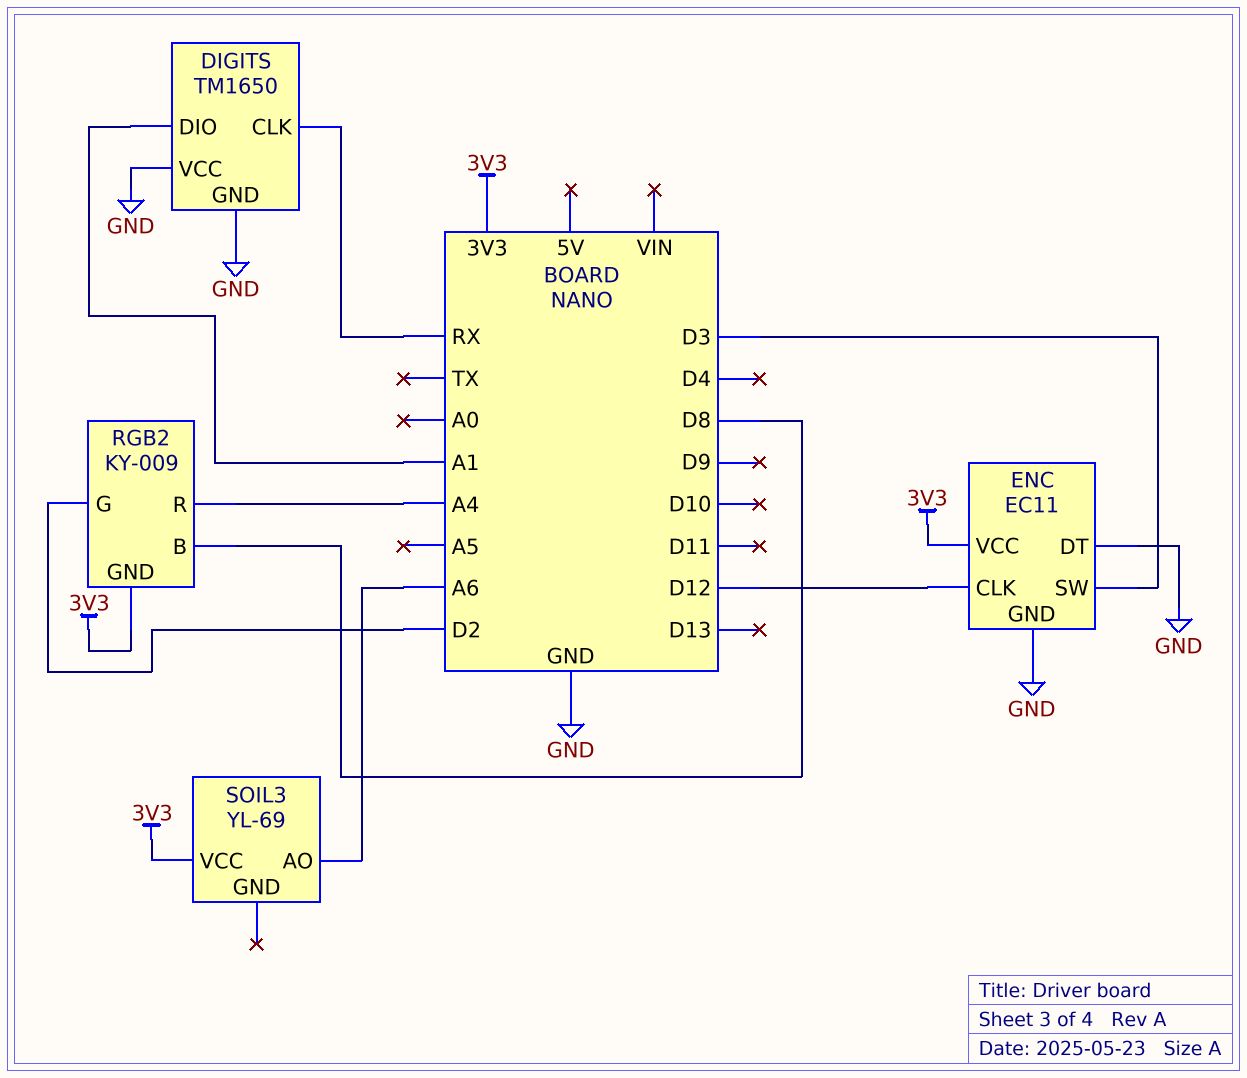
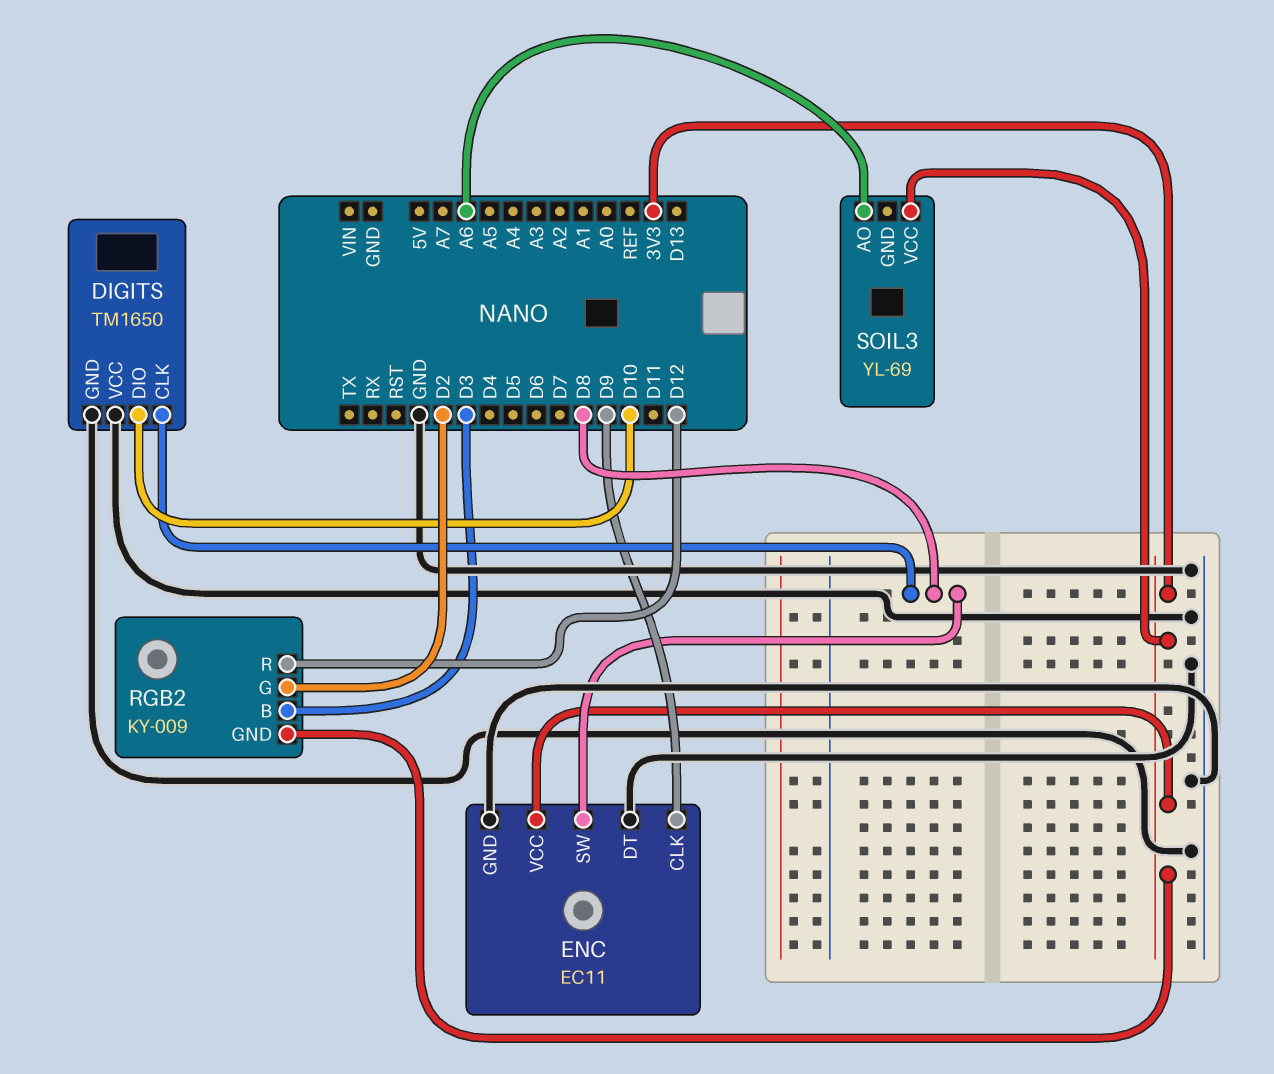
DIGITS pin CLK: RX -> D8
DIGITS pin DIO: A1 -> D10
ENC pin CLK: D12 -> D9
ENC pin SW: D3 -> D8
RGB2 pin B: D8 -> D3
RGB2 pin R: A4 -> D12

